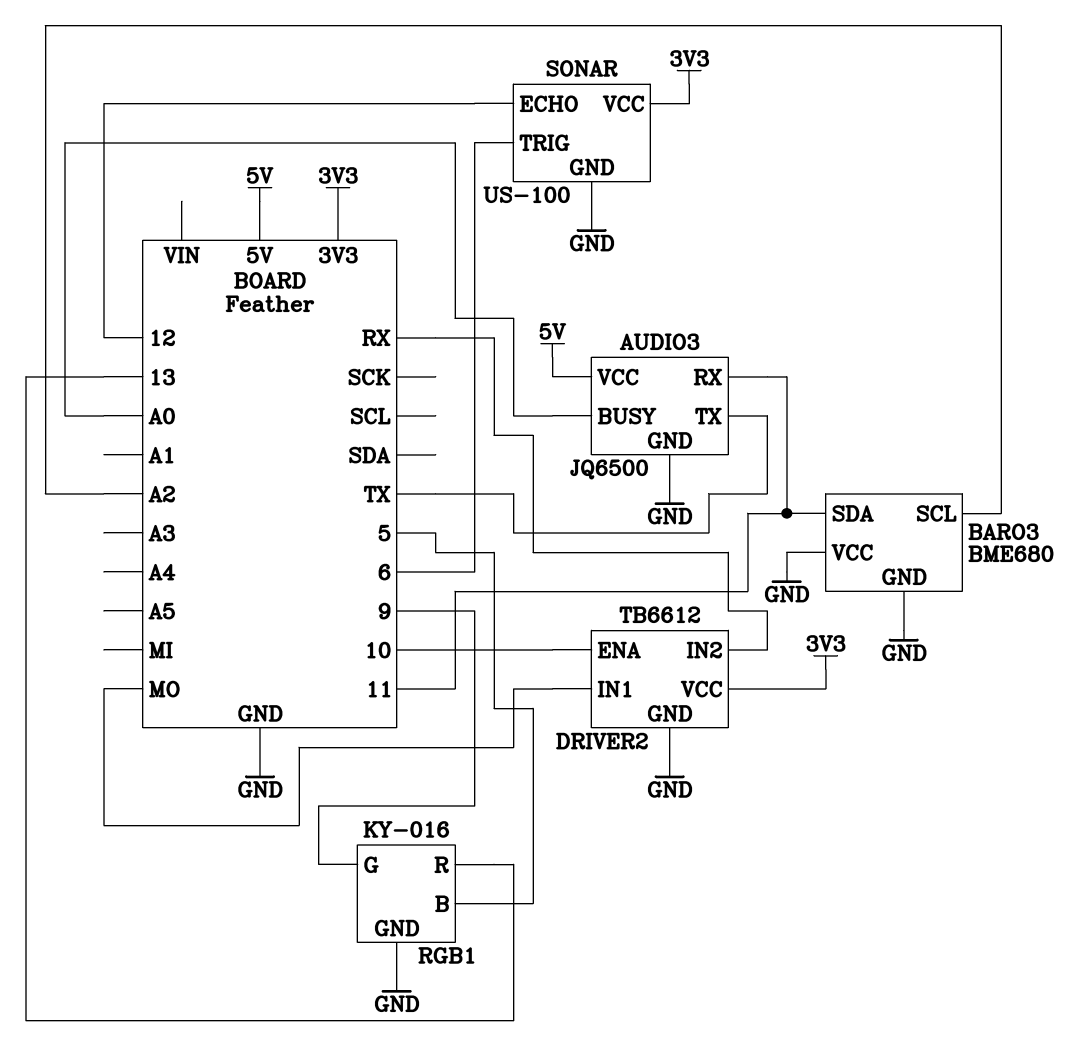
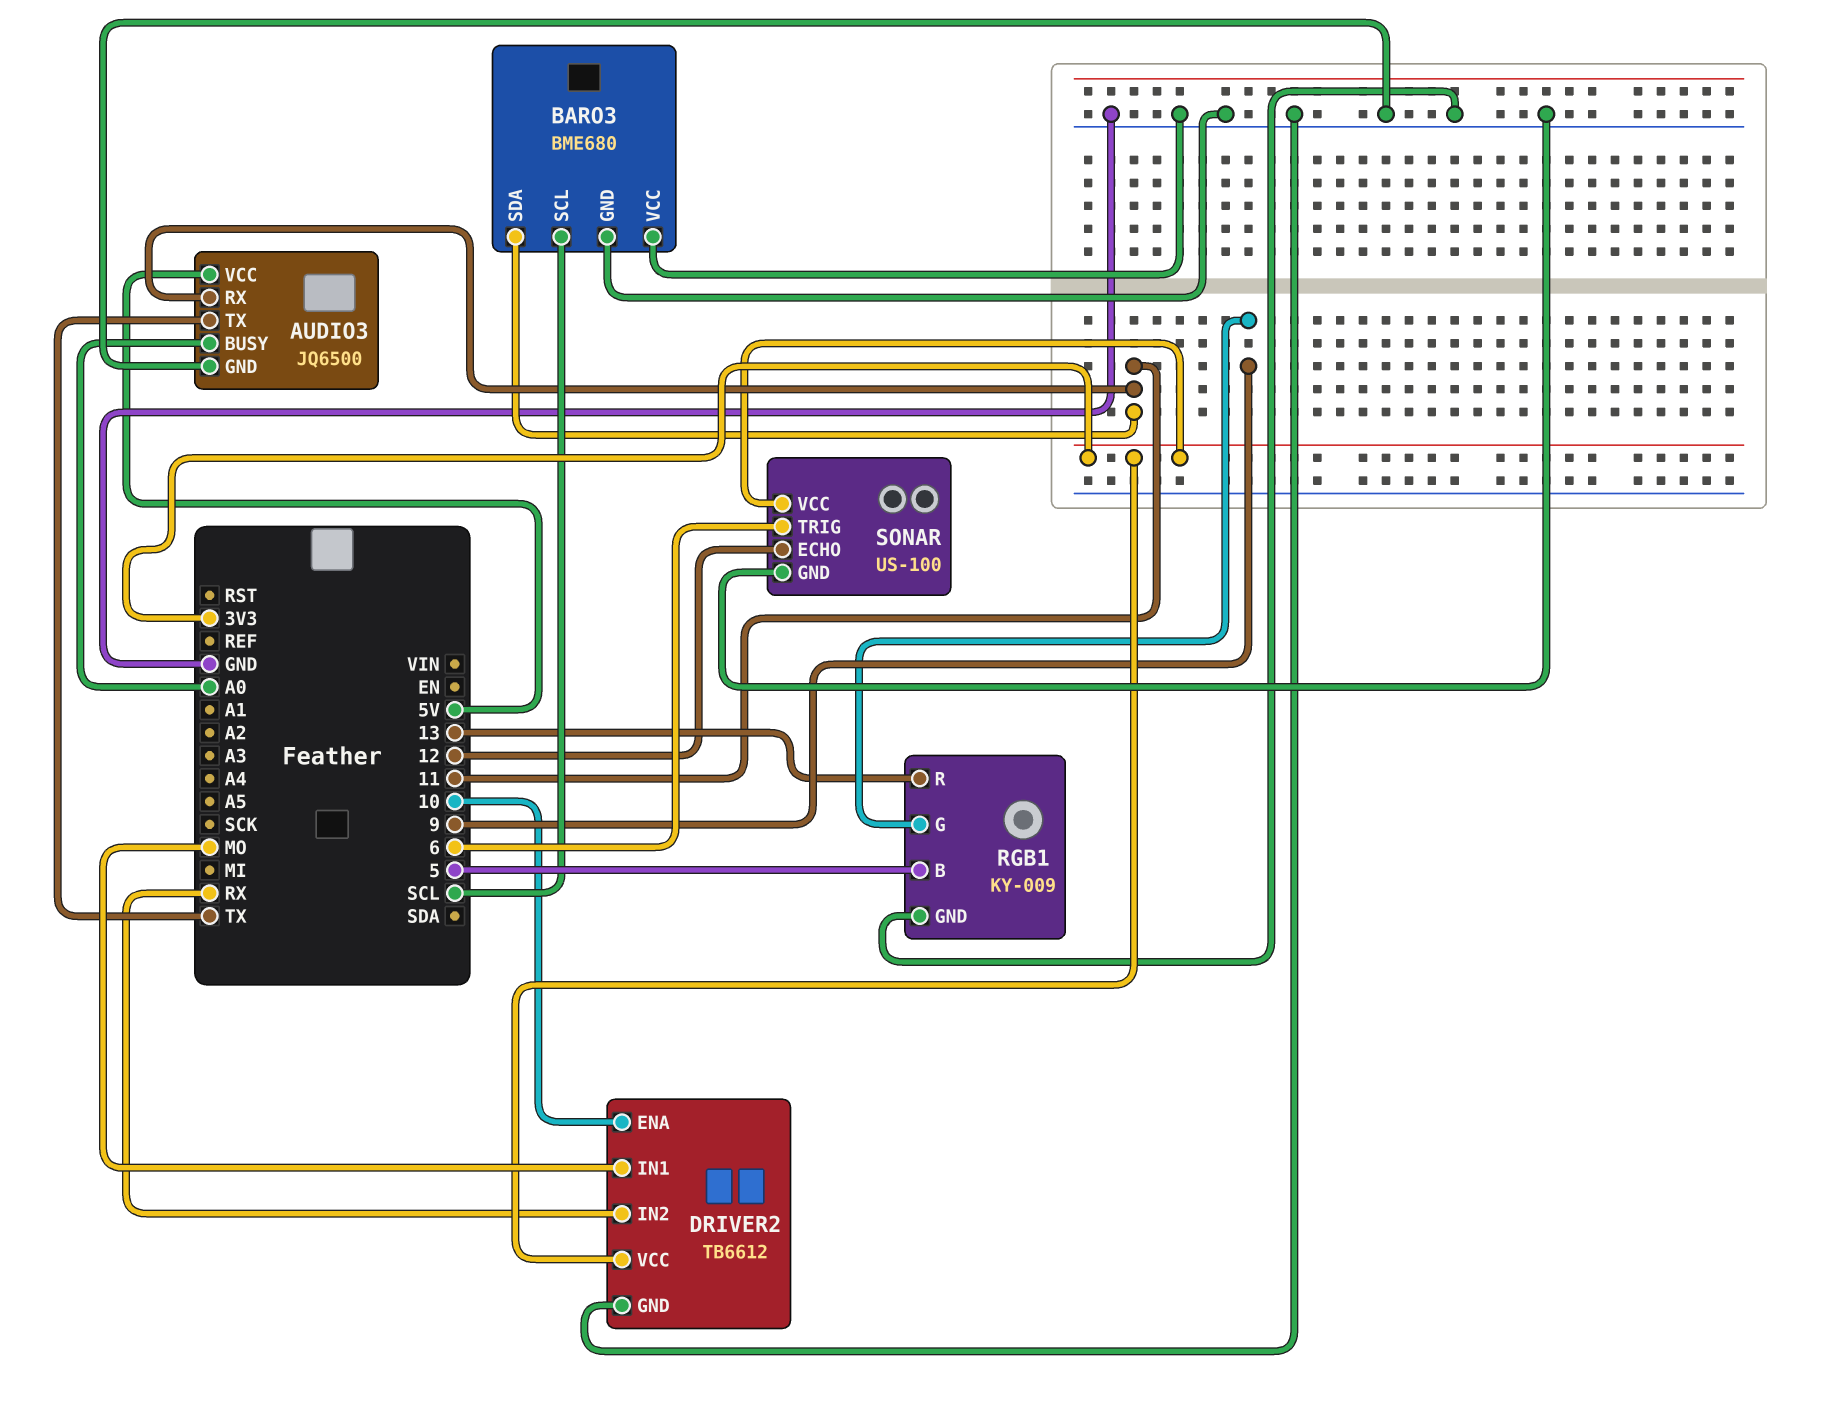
BARO3 pin SCL: A2 -> SCL
RGB1: KY-016 -> KY-009

